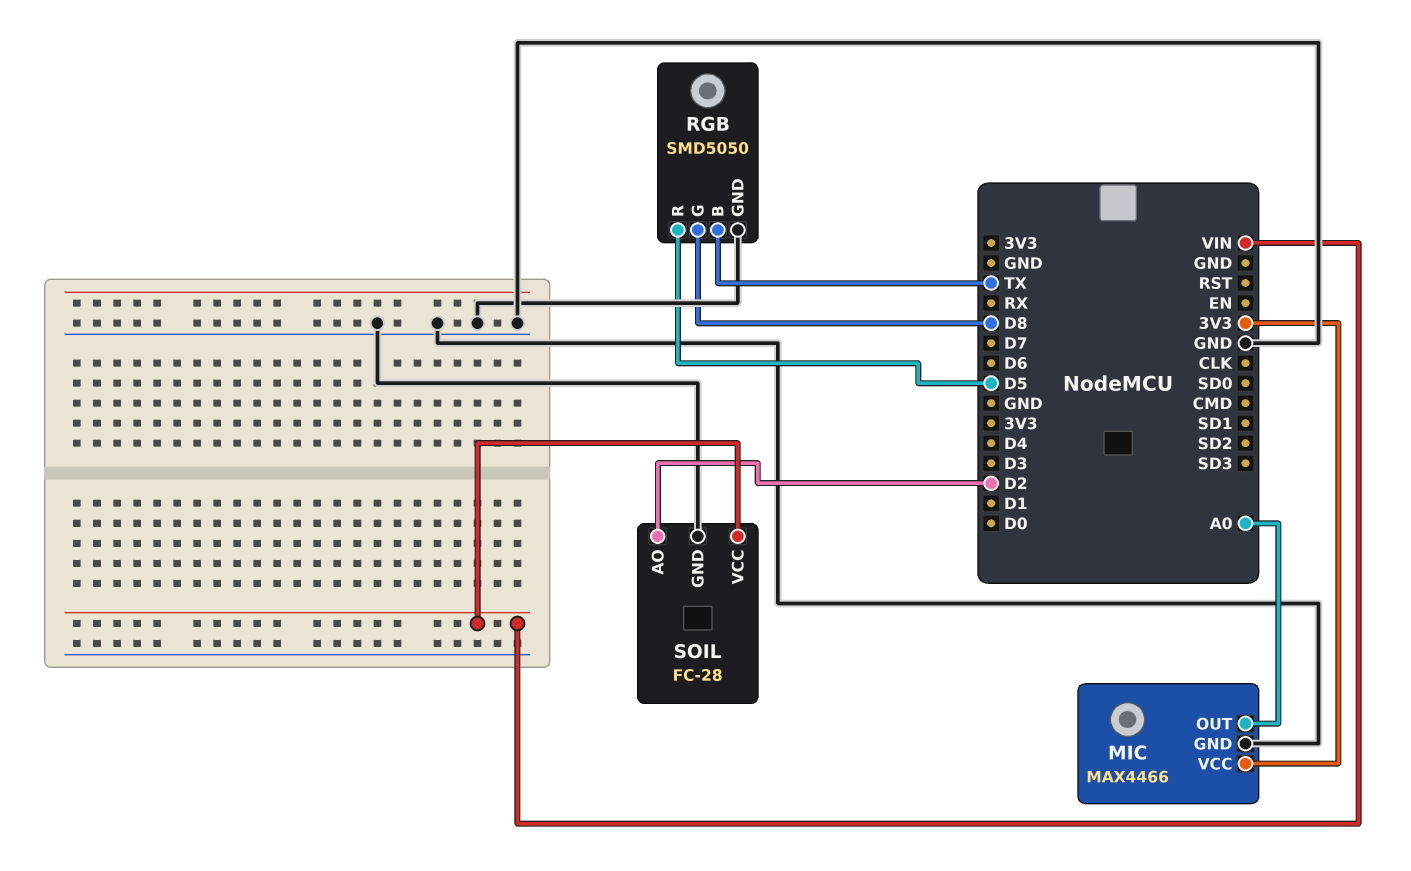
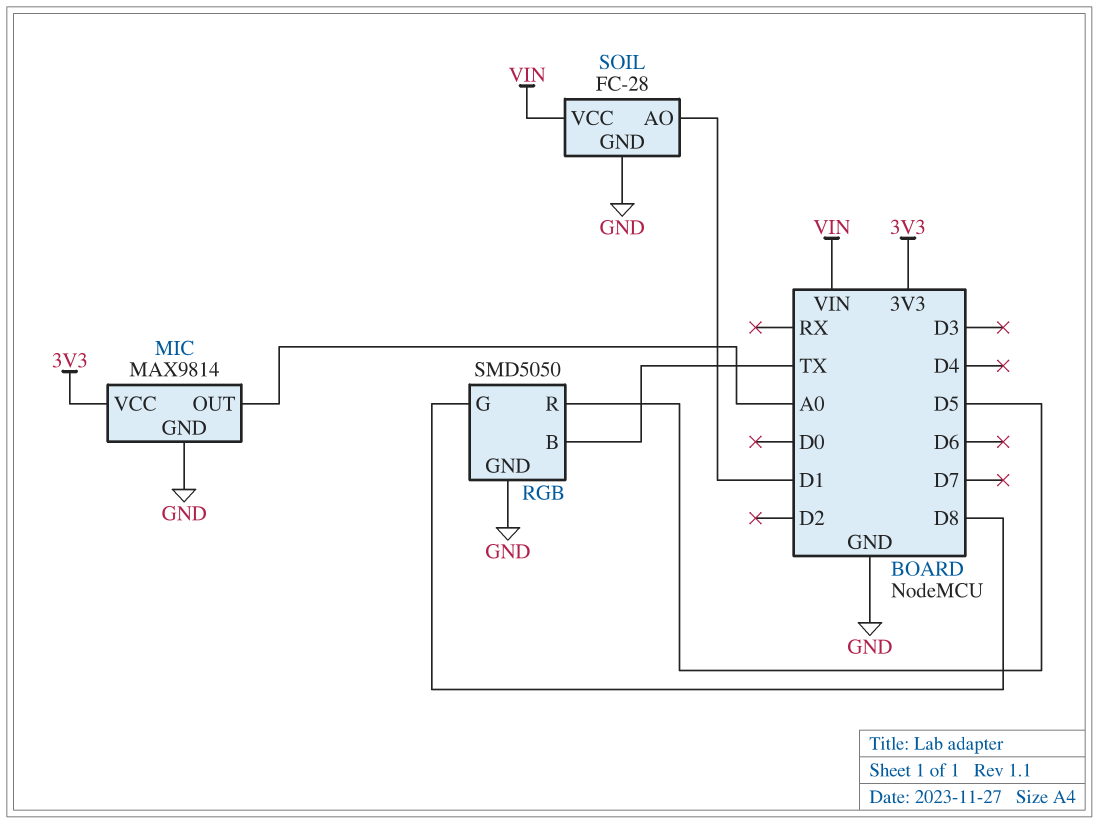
MIC: MAX4466 -> MAX9814
SOIL pin AO: D2 -> D1

